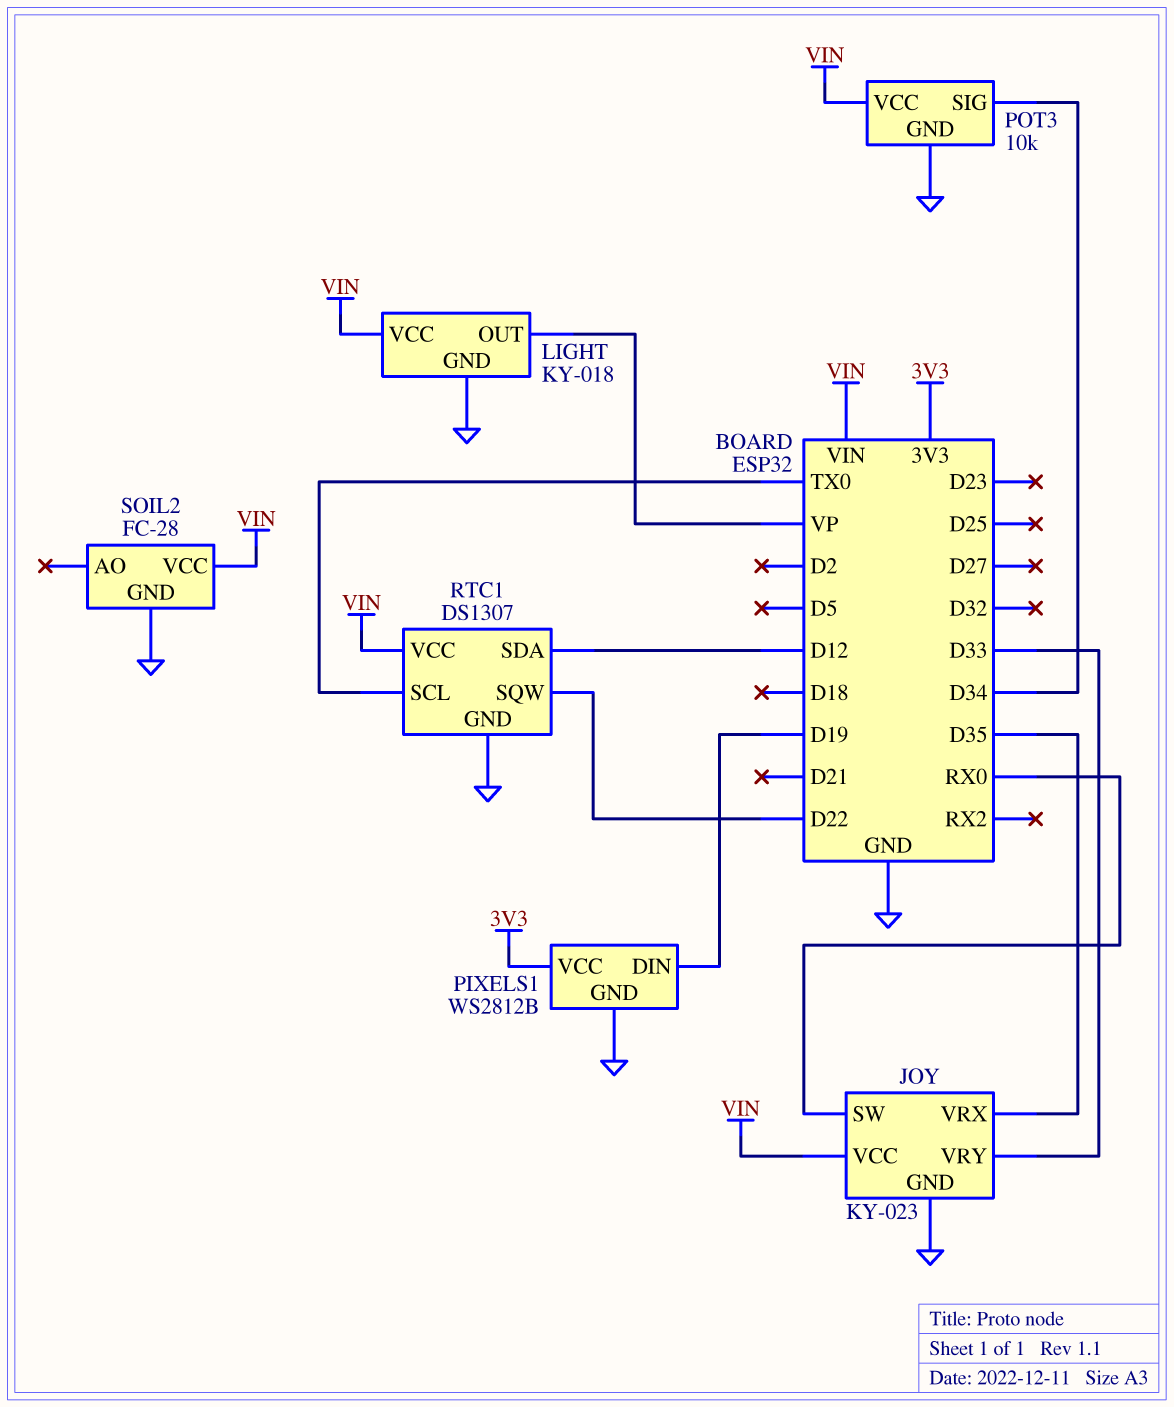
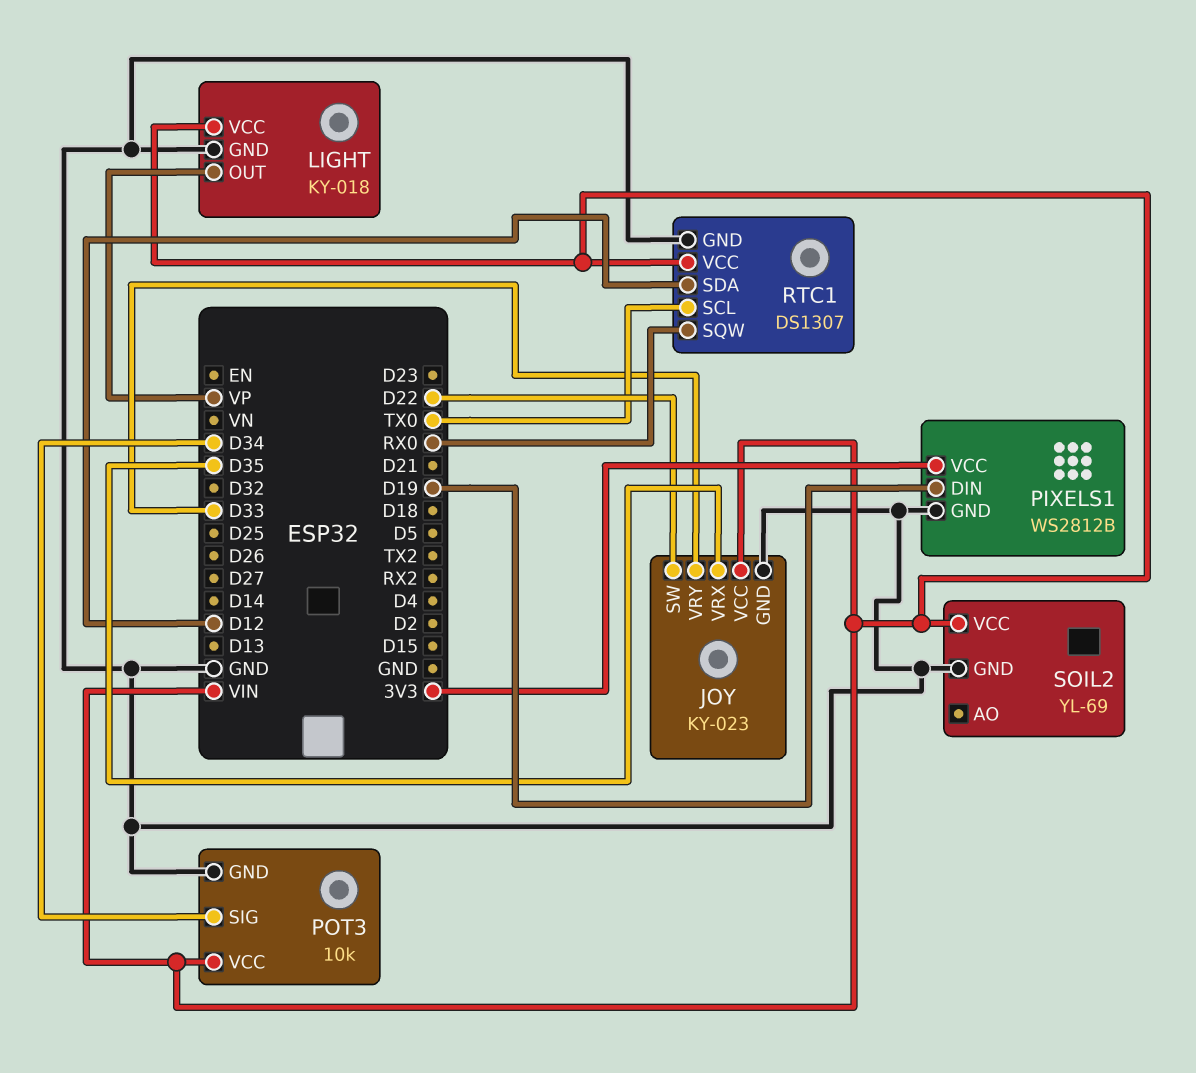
JOY pin SW: RX0 -> D22
RTC1 pin SQW: D22 -> RX0
SOIL2: FC-28 -> YL-69

